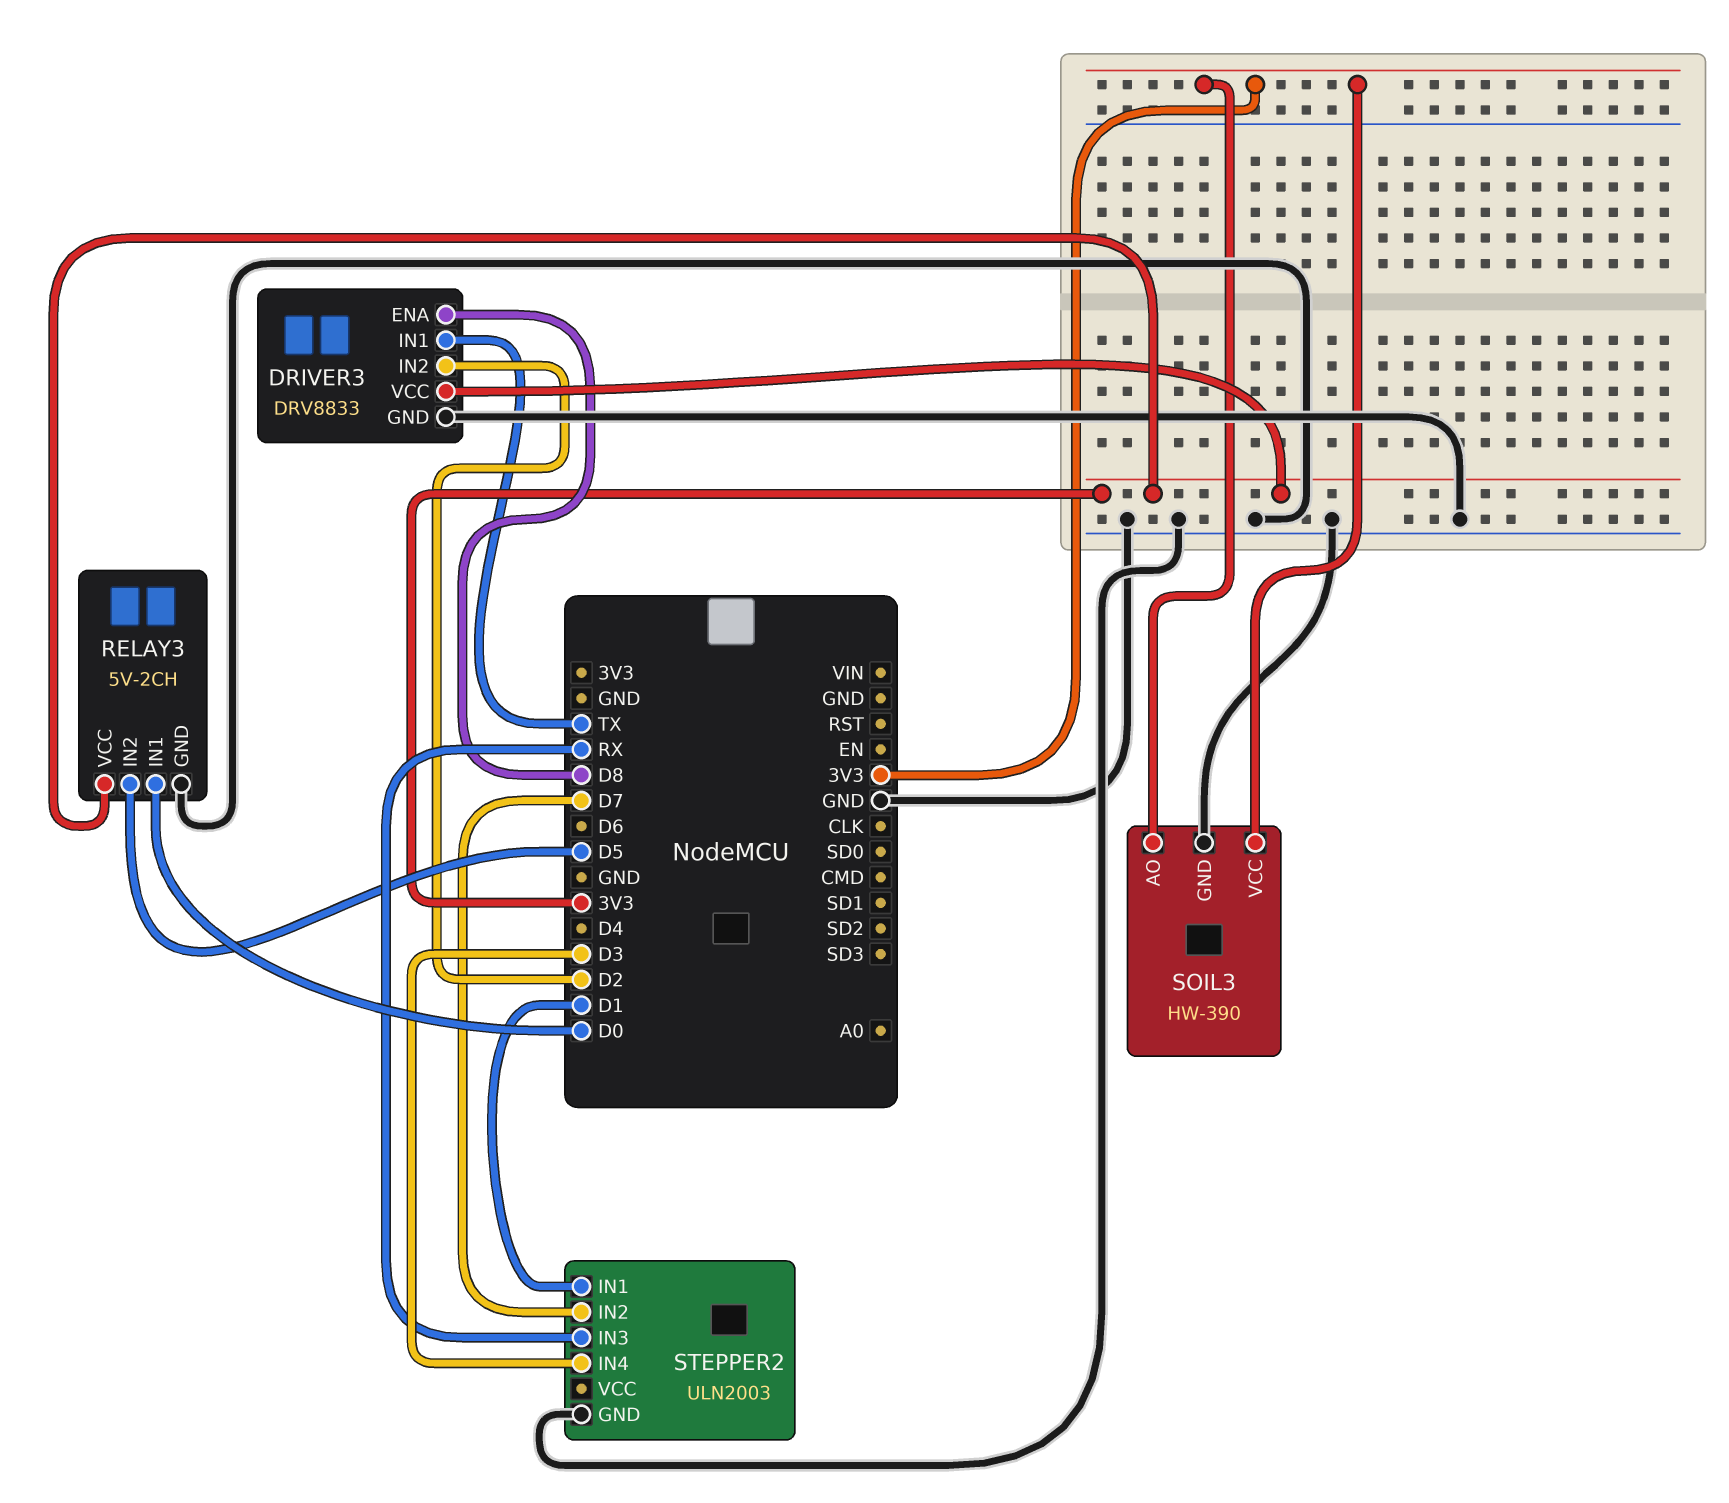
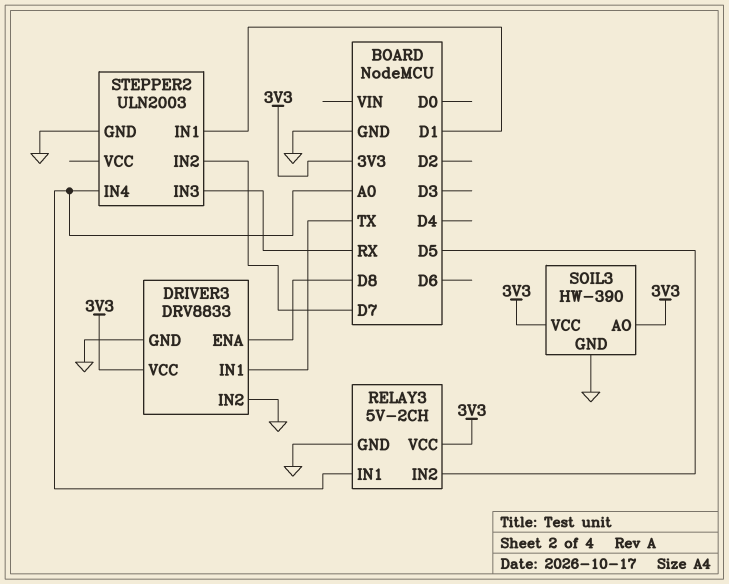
DRIVER3 pin IN2: D2 -> GND
RELAY3 pin IN1: D0 -> A0
STEPPER2 pin IN4: D3 -> A0

